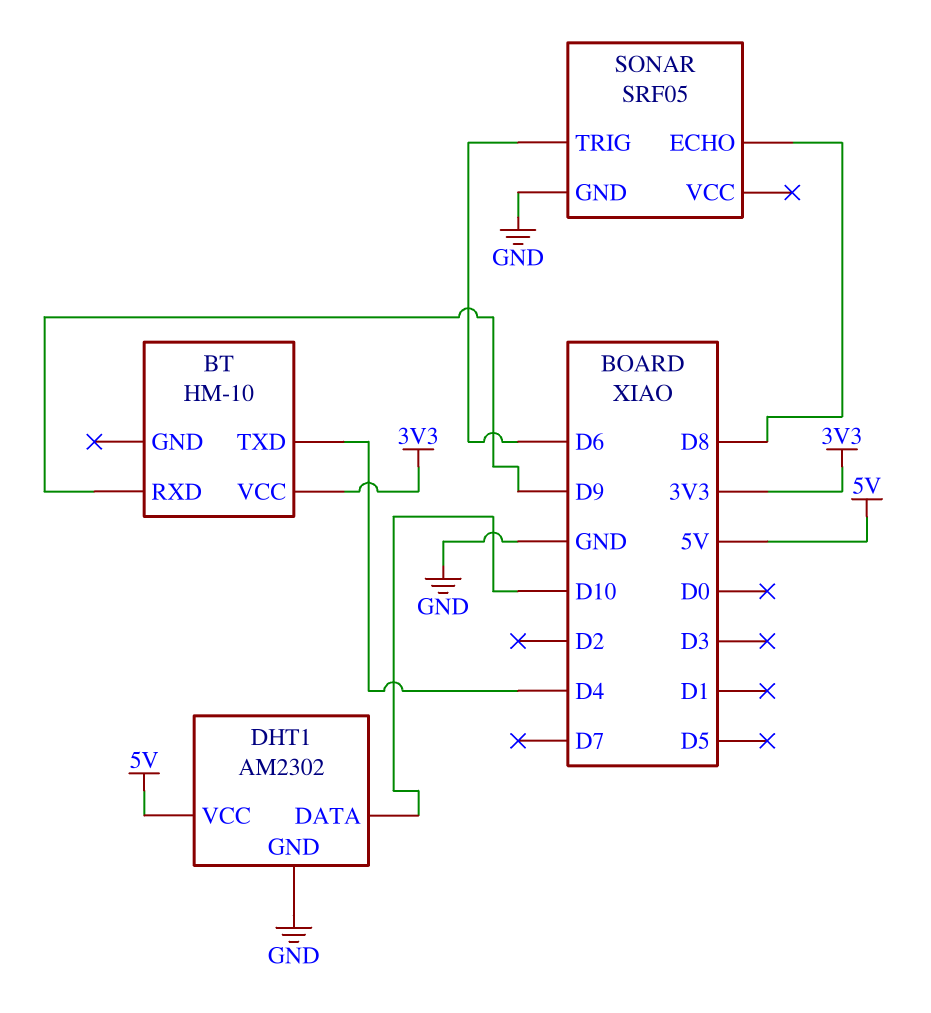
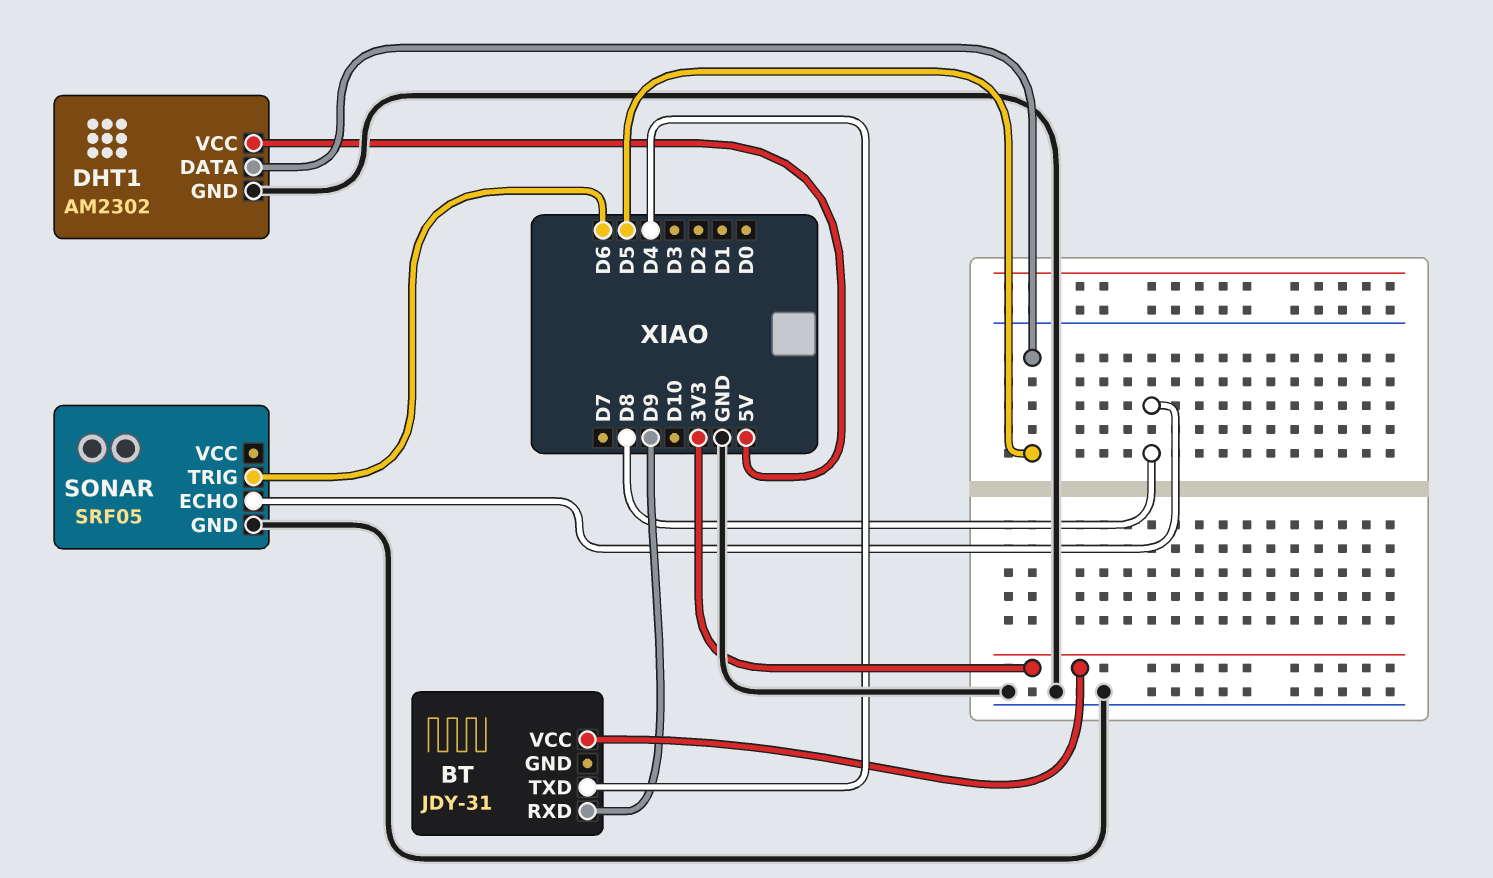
BT: HM-10 -> JDY-31
DHT1 pin DATA: D10 -> D5

